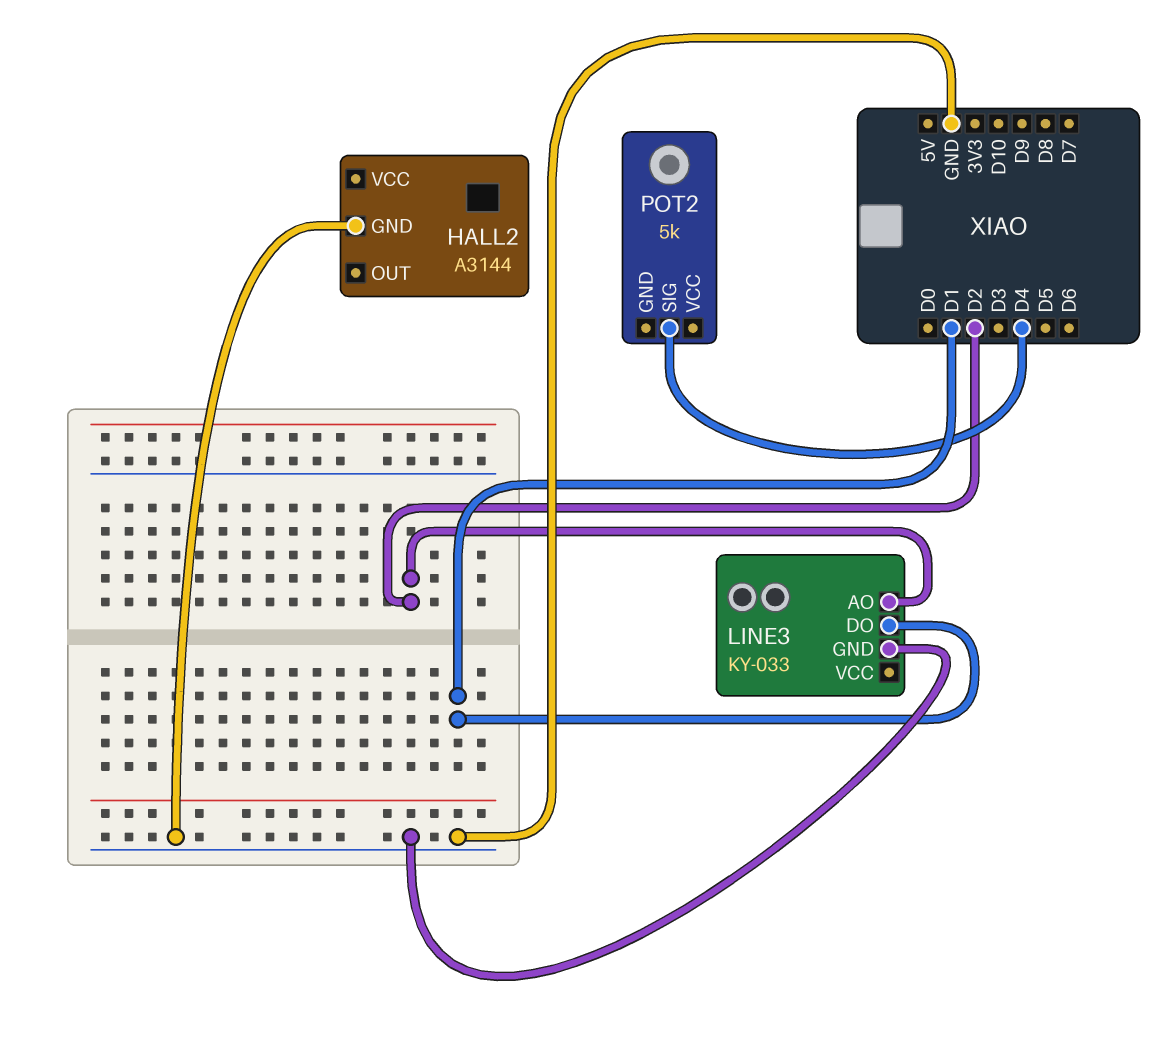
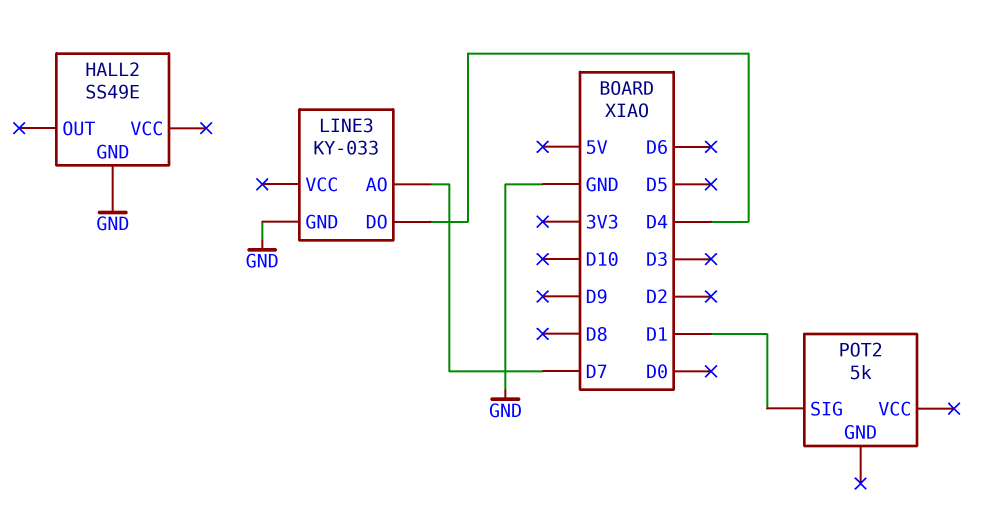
HALL2: A3144 -> SS49E
LINE3 pin AO: D2 -> D7
LINE3 pin DO: D1 -> D4
POT2 pin SIG: D4 -> D1

